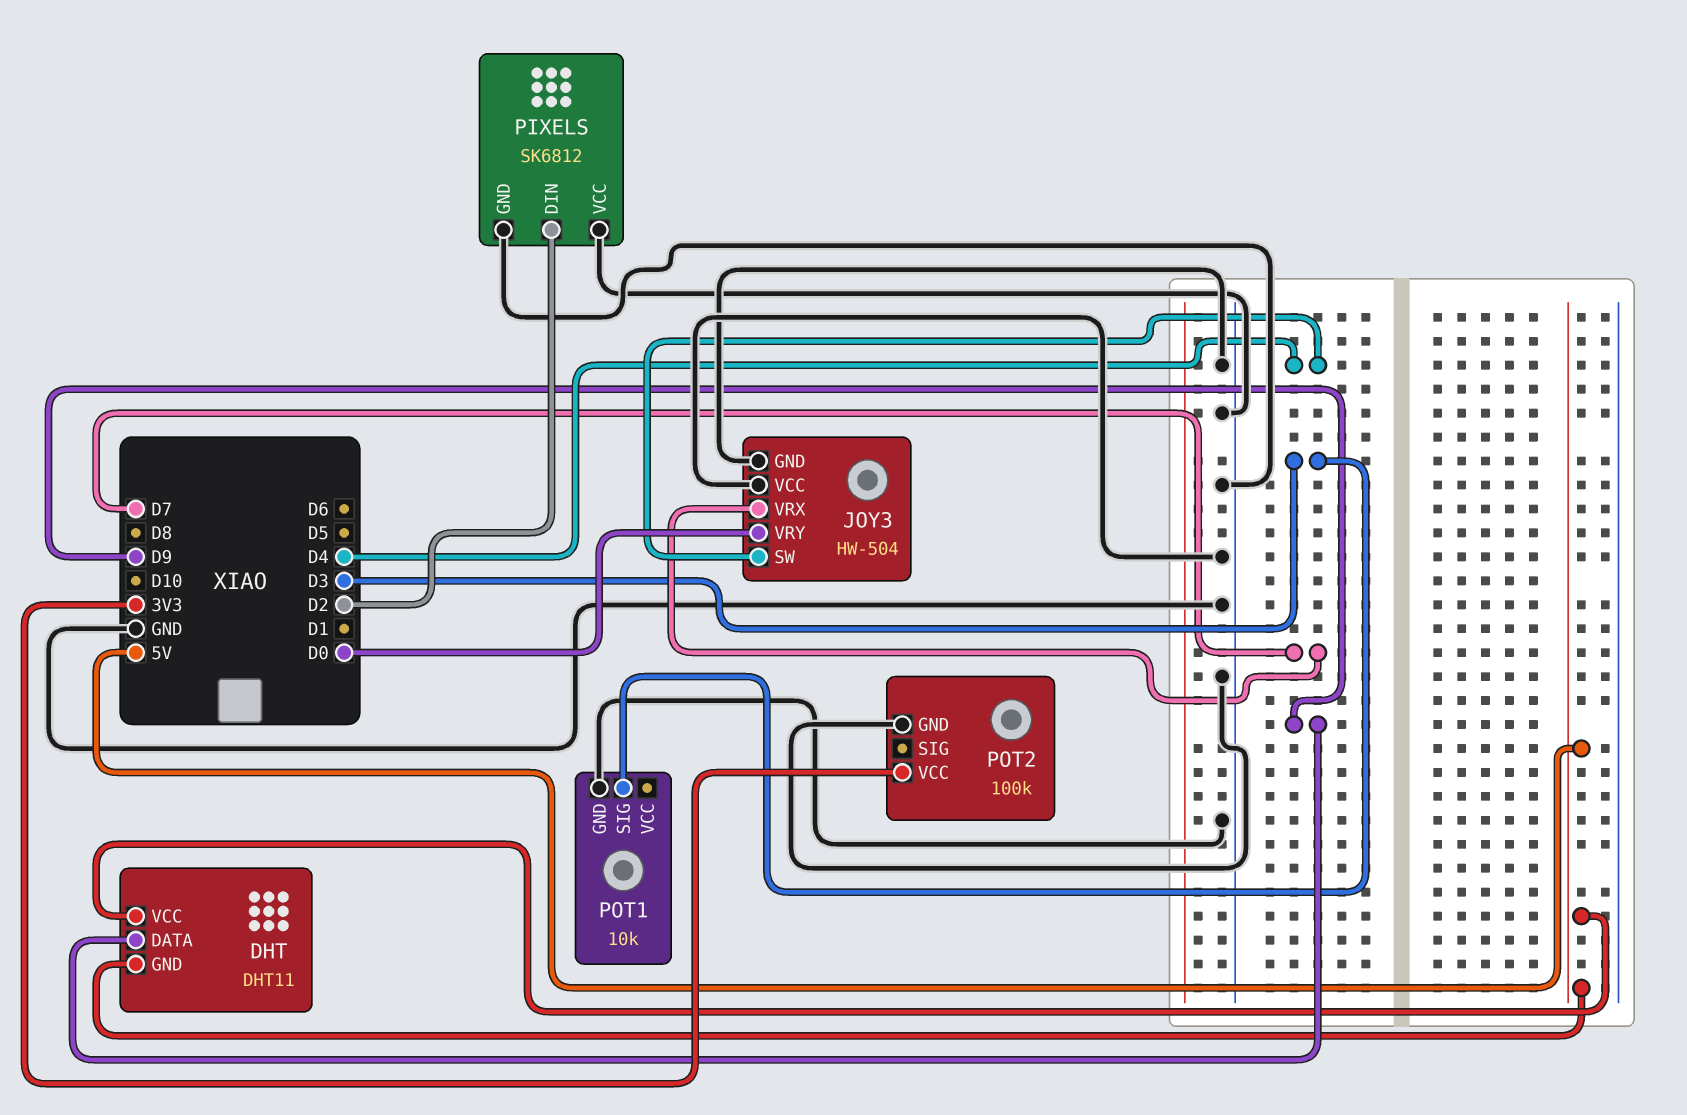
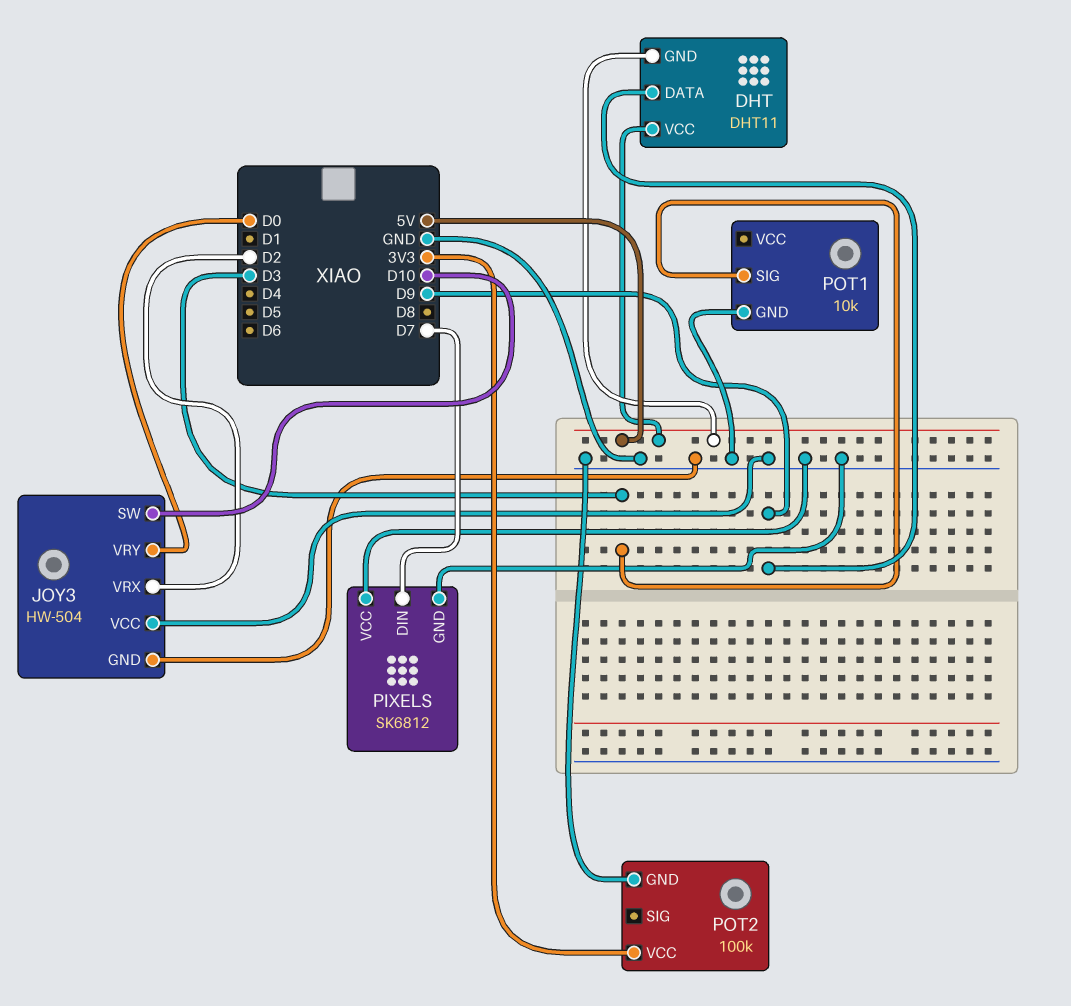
JOY3 pin SW: D4 -> D10
JOY3 pin VRX: D7 -> D2
PIXELS pin DIN: D2 -> D7

